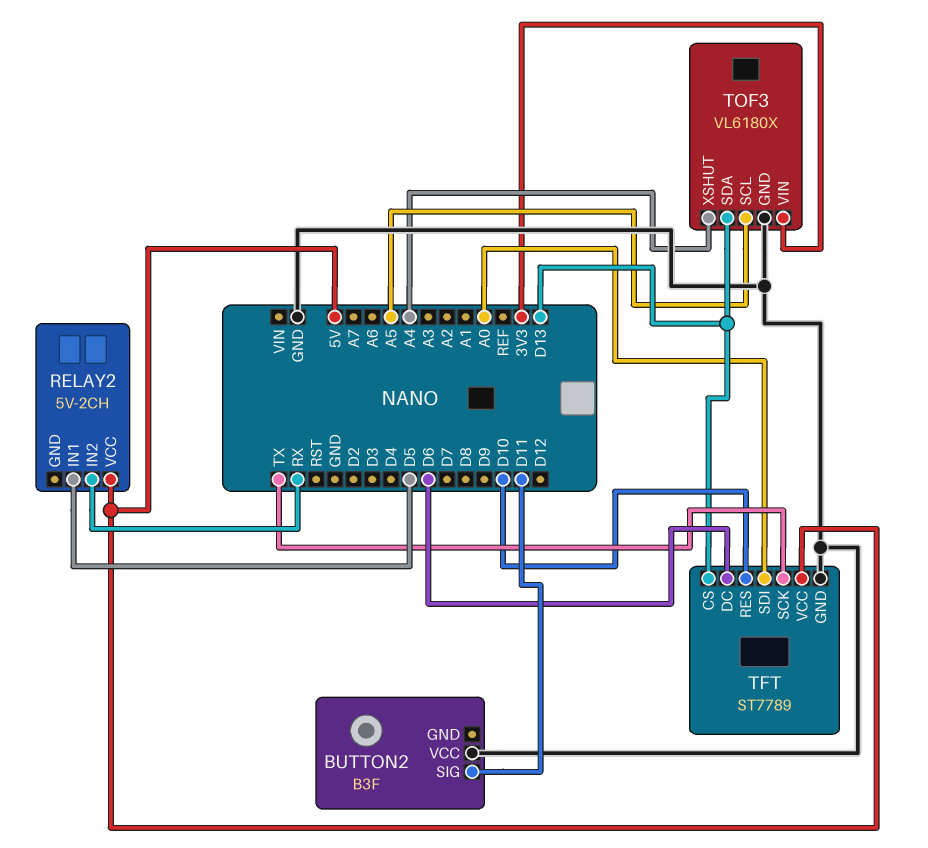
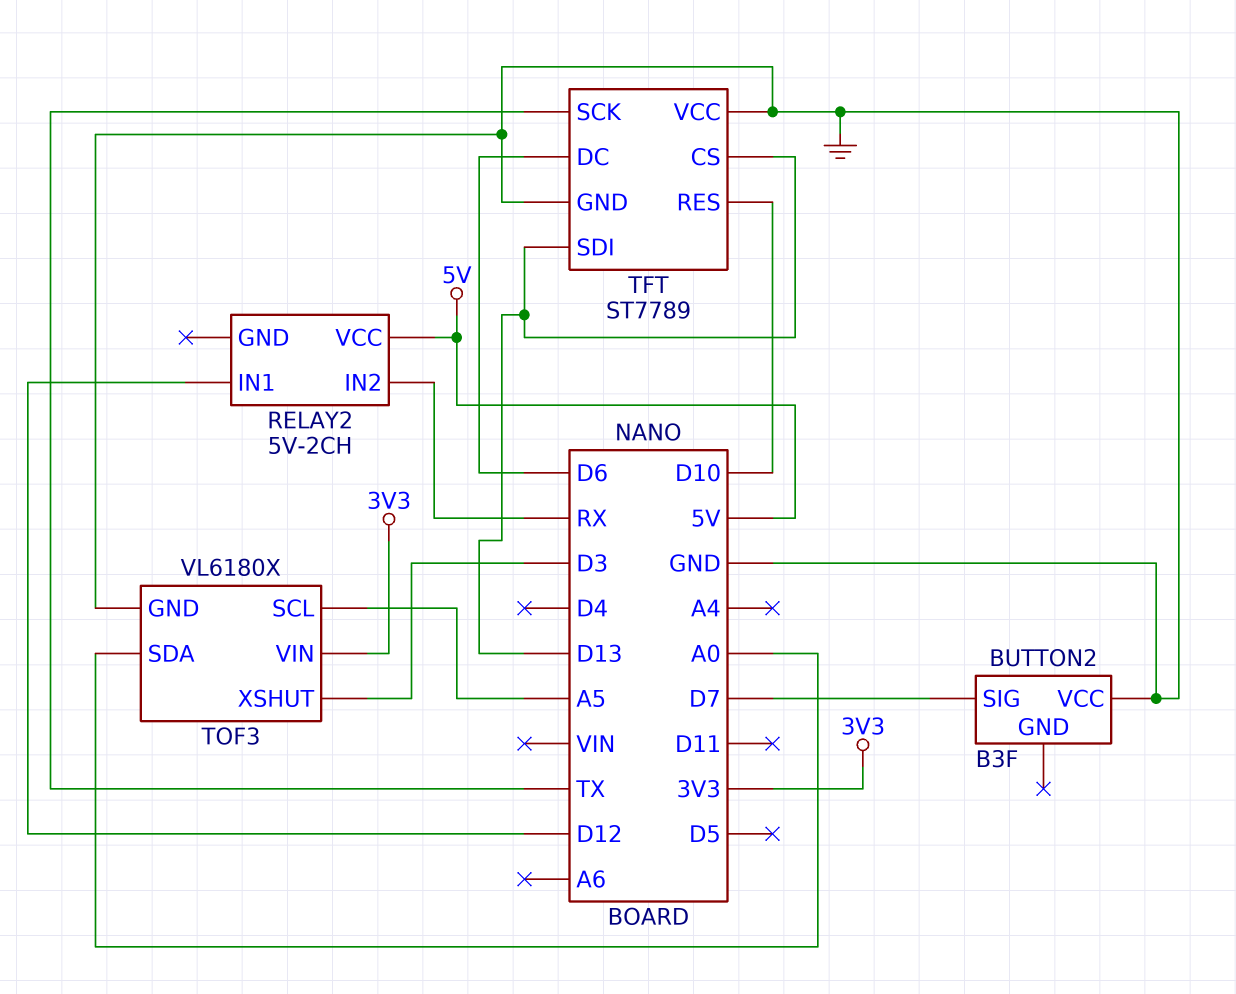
BUTTON2 pin SIG: D11 -> D7
RELAY2 pin IN1: D5 -> D12
TFT pin SDI: A0 -> D13
TFT pin VCC: 5V -> GND
TOF3 pin SDA: D13 -> A0
TOF3 pin XSHUT: A4 -> D3

